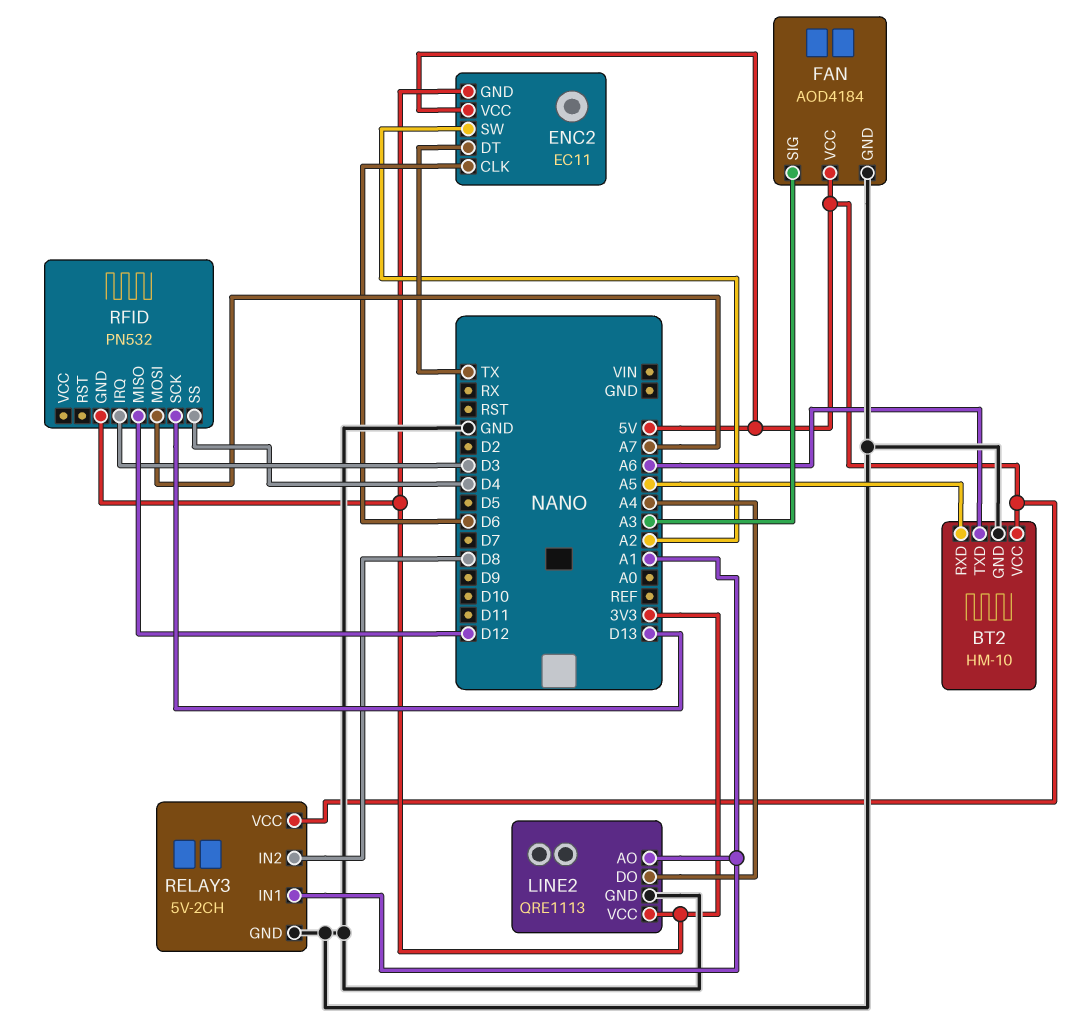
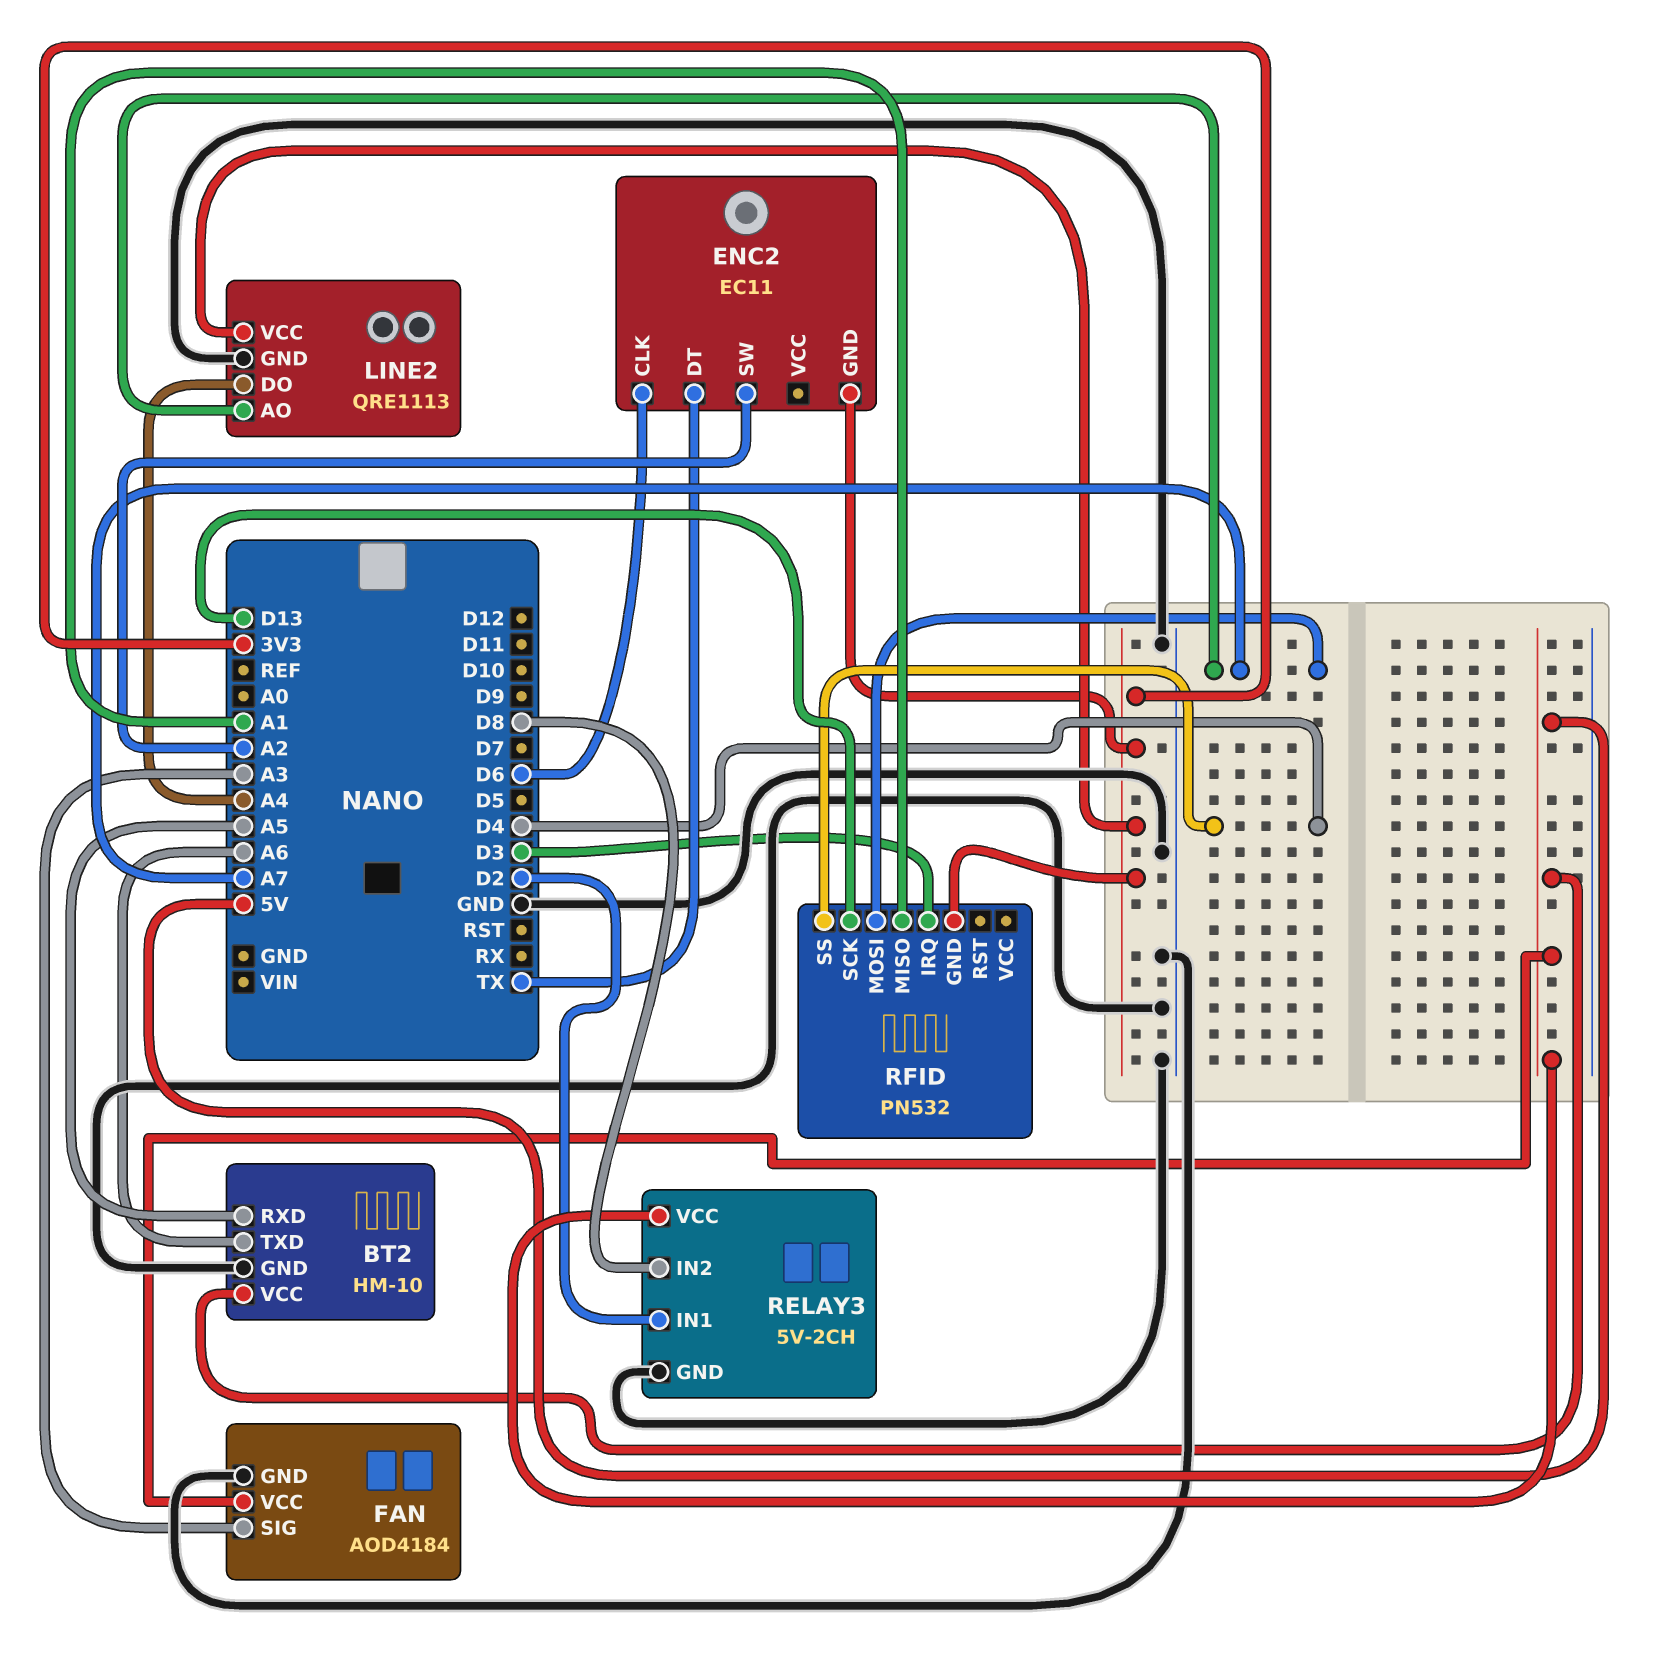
ENC2 pin VCC: 5V -> none
LINE2 pin AO: A1 -> A7
RELAY3 pin IN1: A1 -> D2
RFID pin MISO: D12 -> A1

